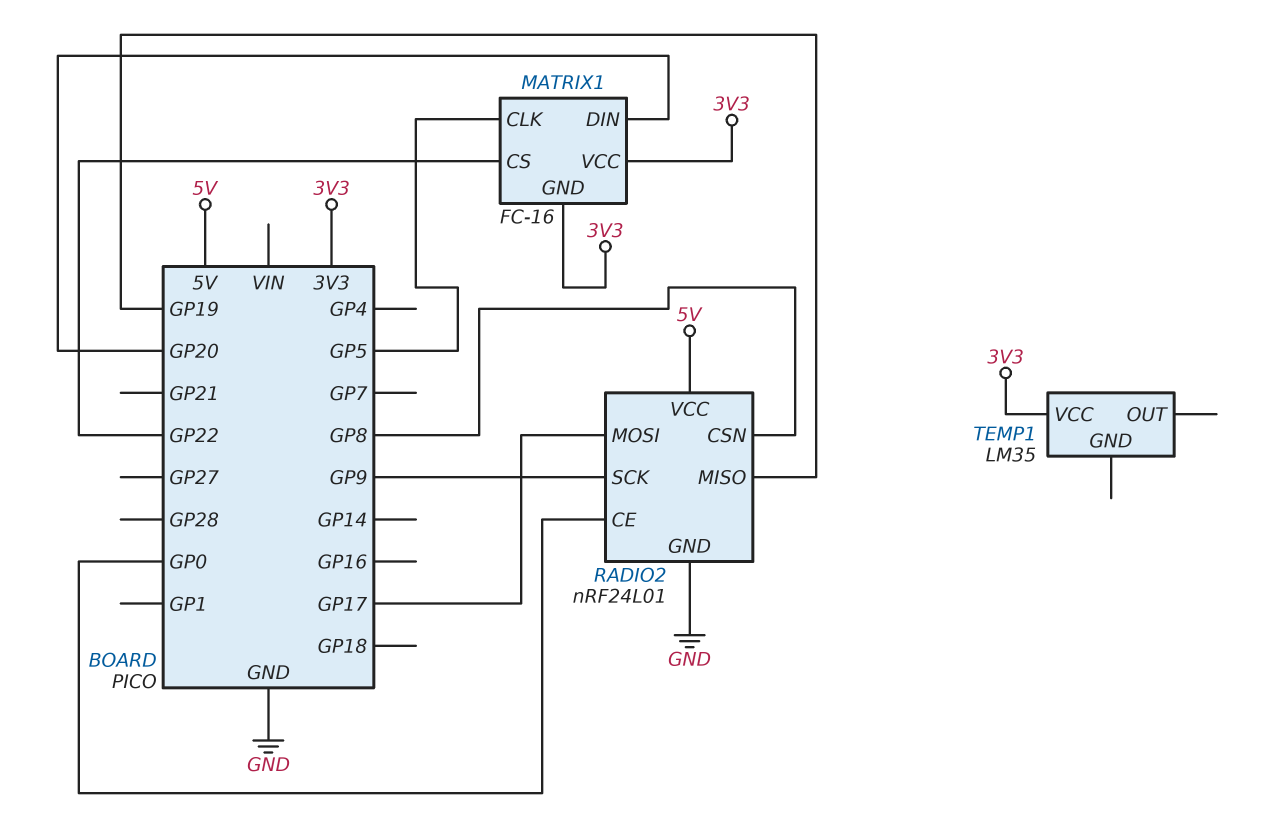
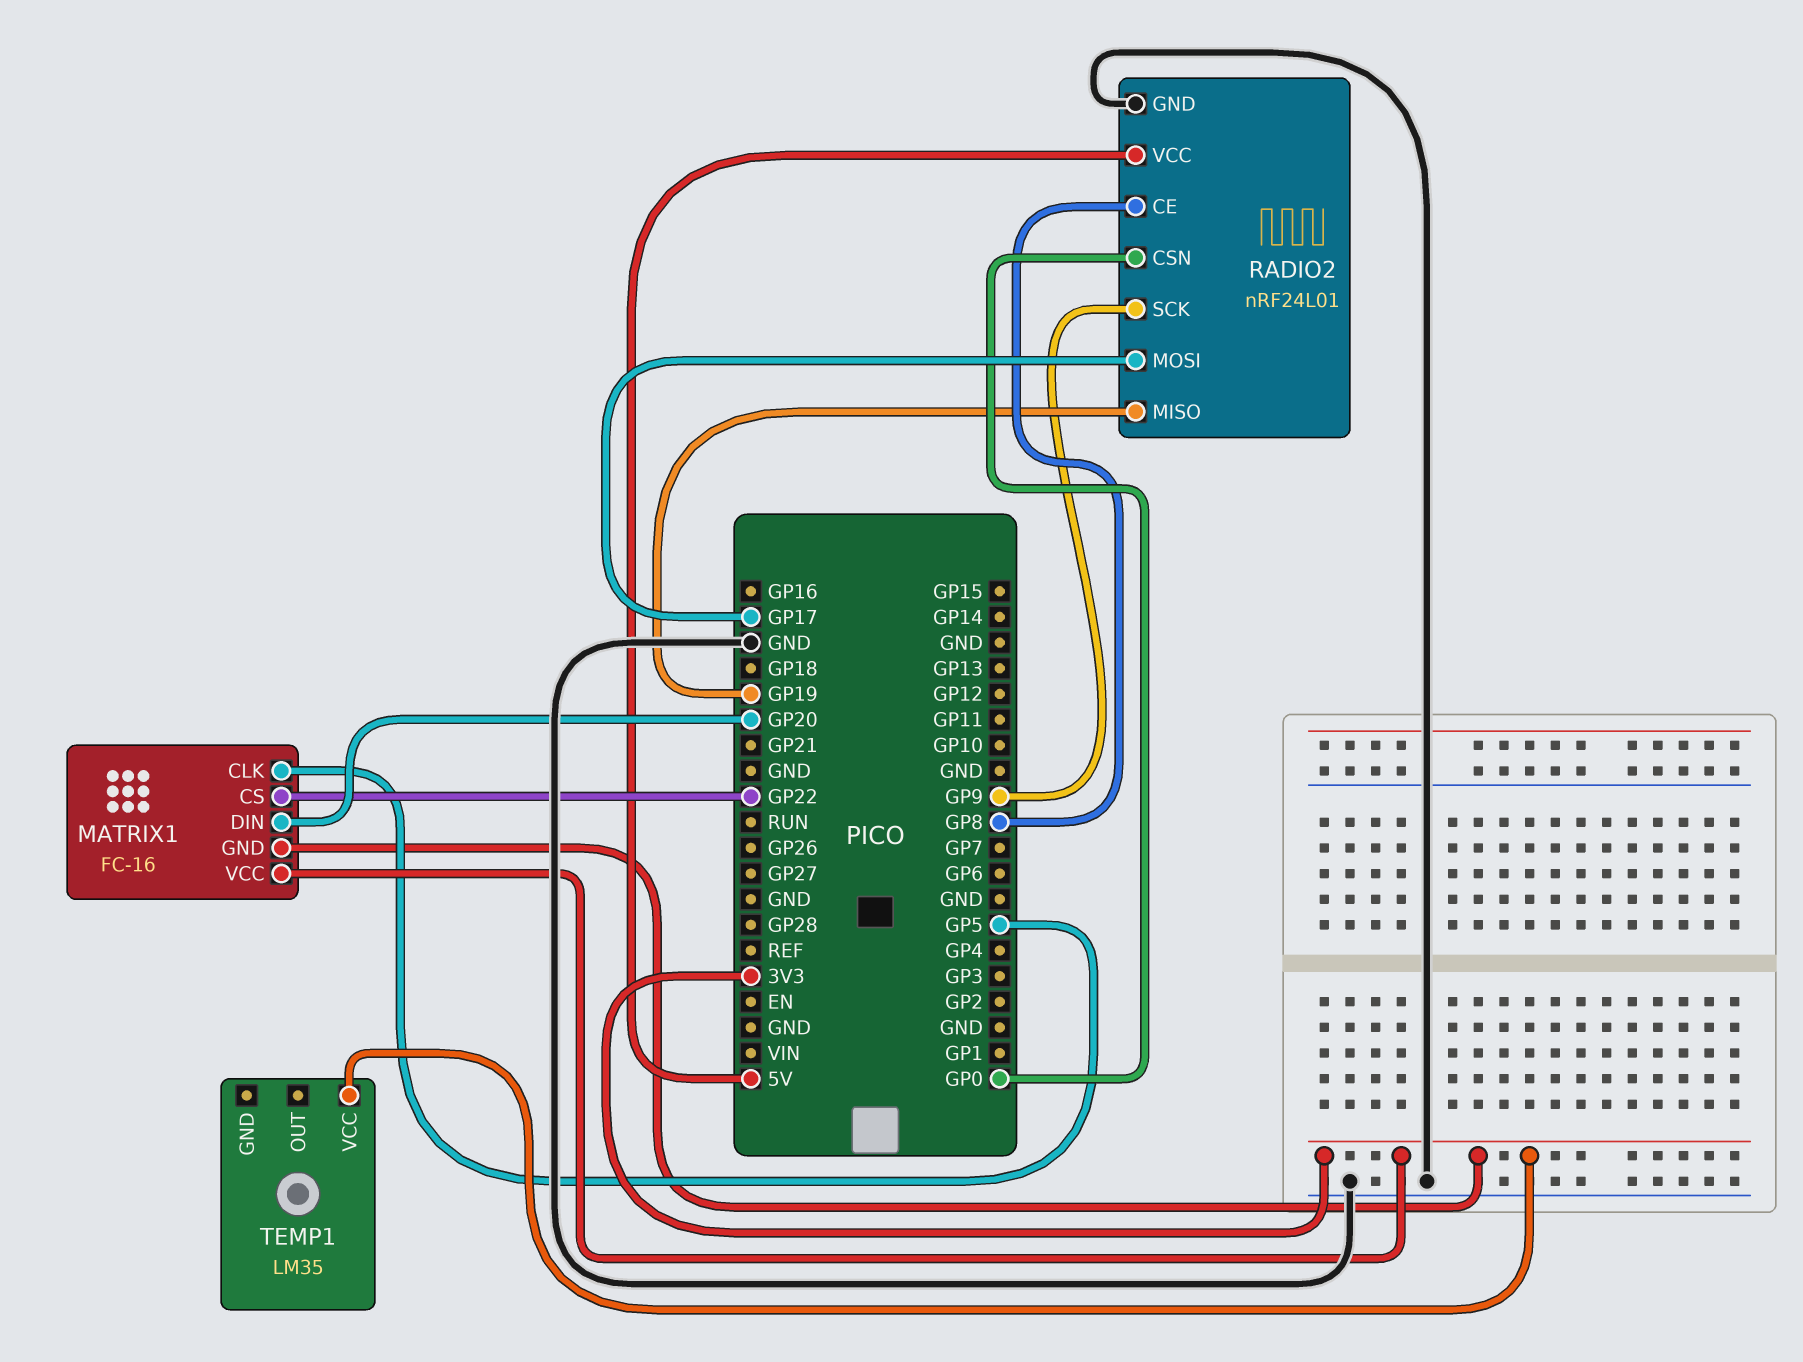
RADIO2 pin CE: GP0 -> GP8
RADIO2 pin CSN: GP8 -> GP0

